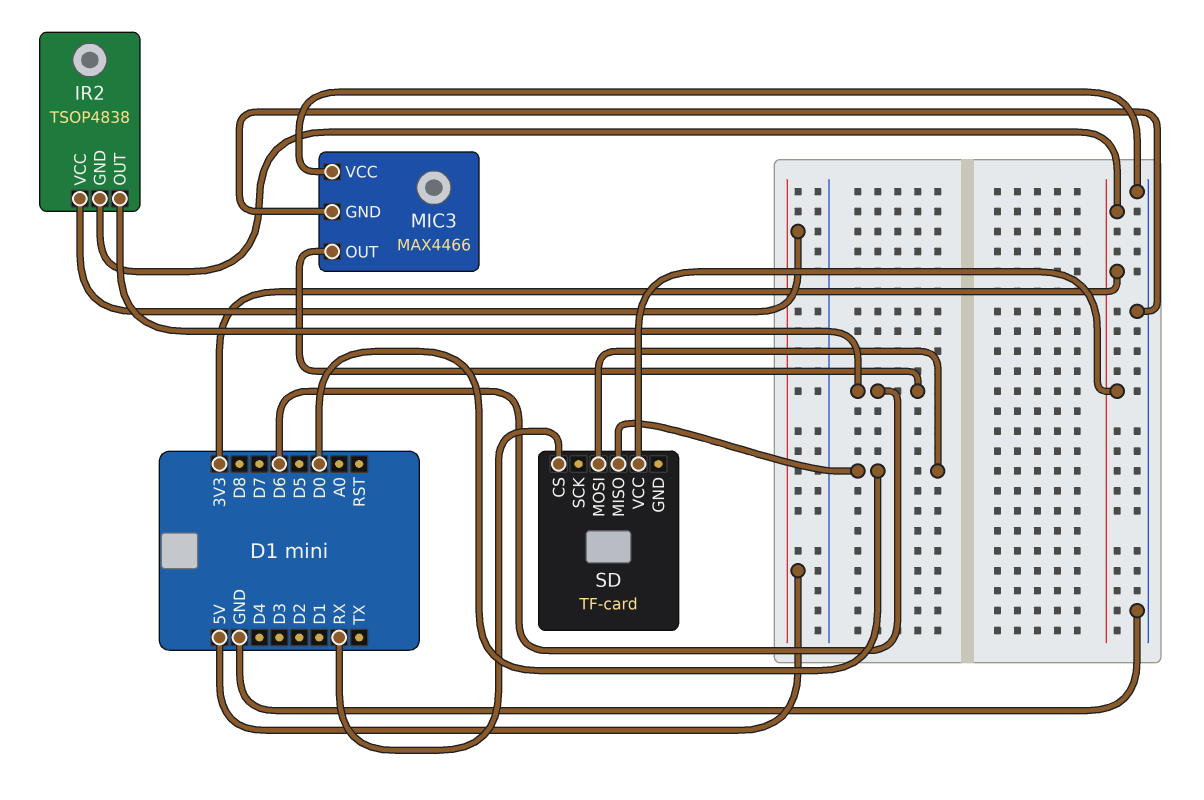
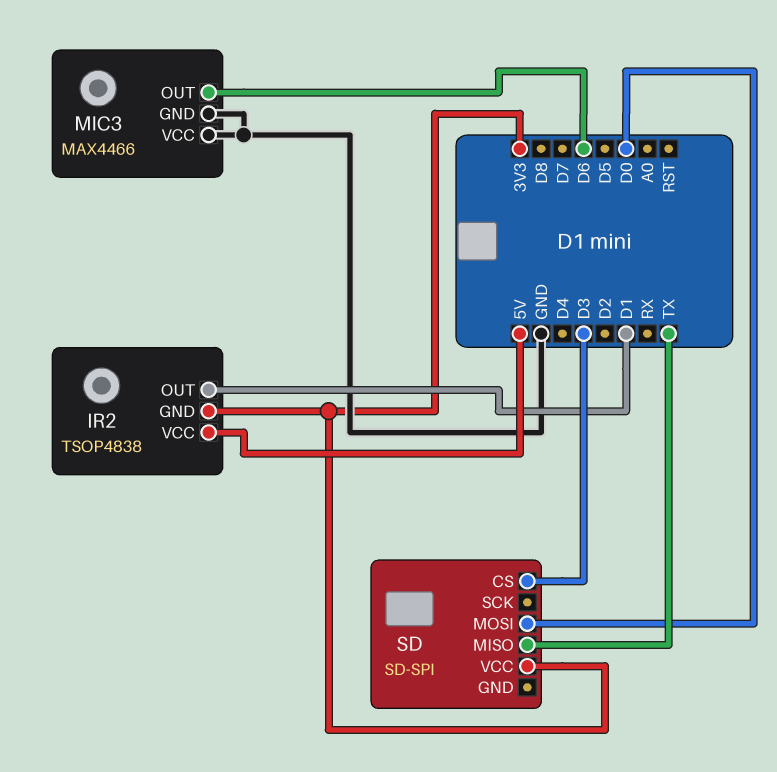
IR2 pin OUT: D6 -> D1
SD: TF-card -> SD-SPI
SD pin CS: RX -> D3
SD pin MISO: D0 -> TX

